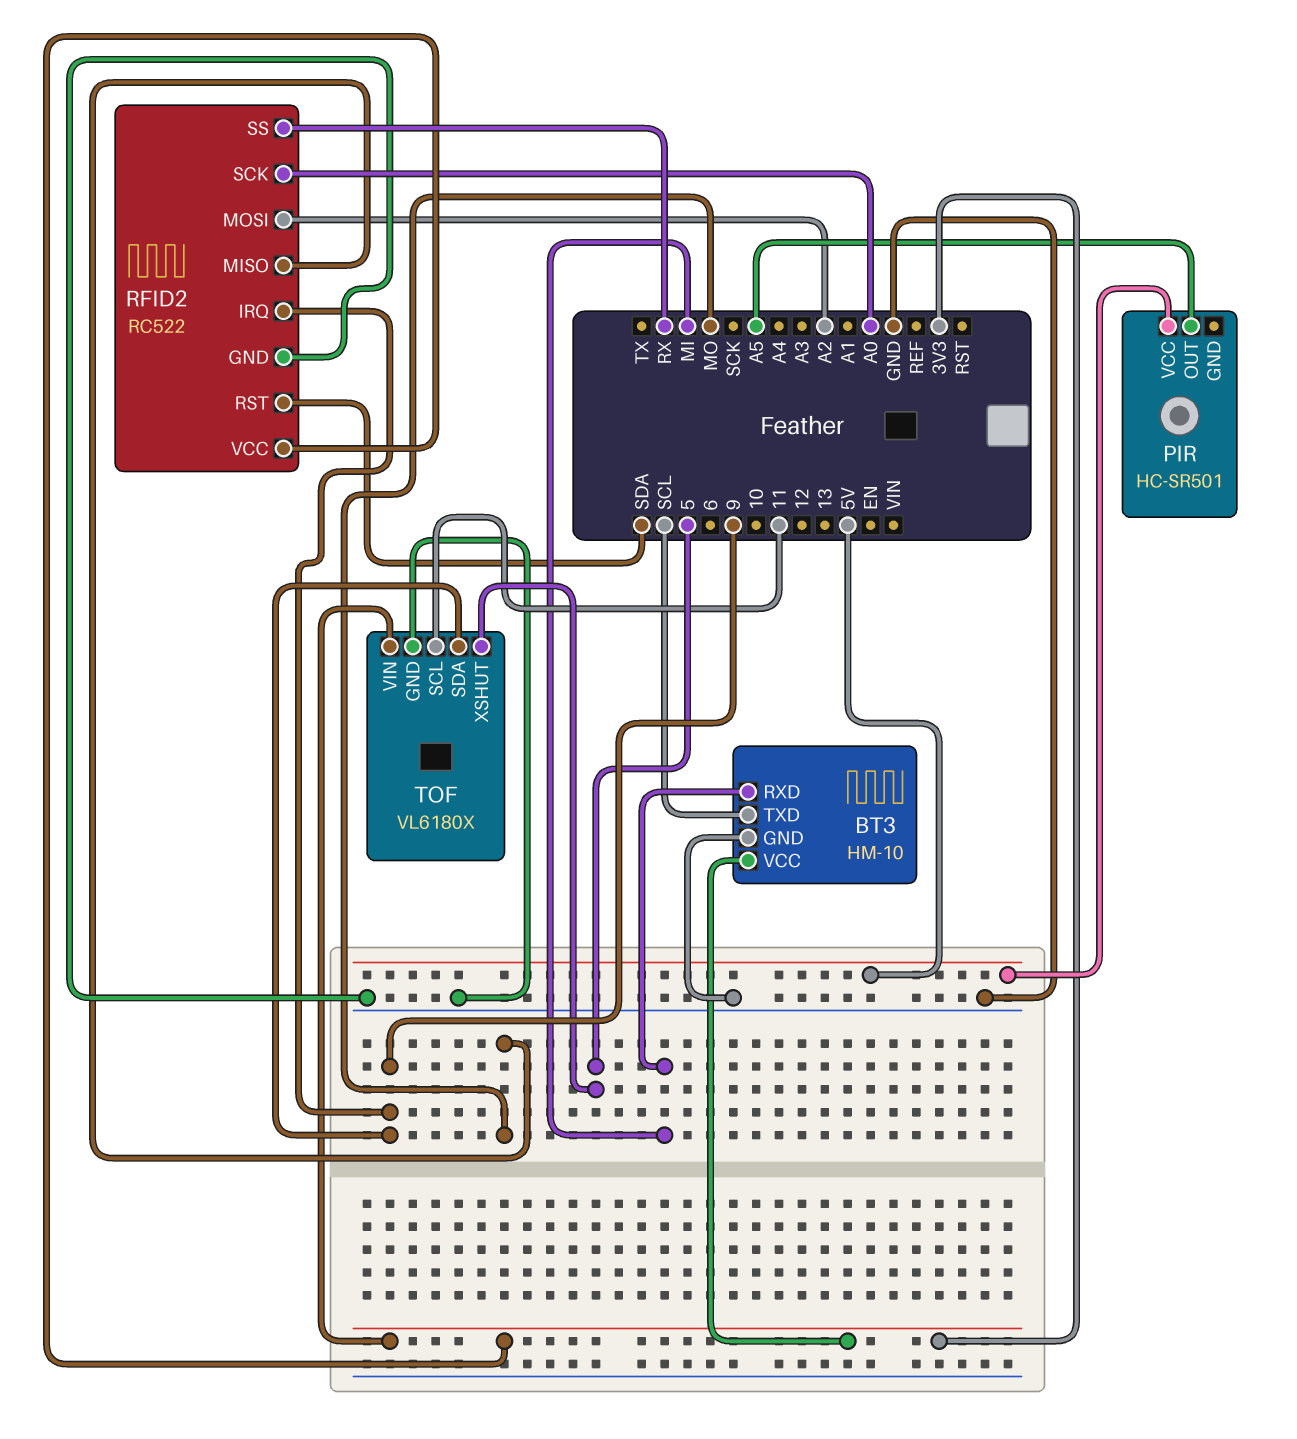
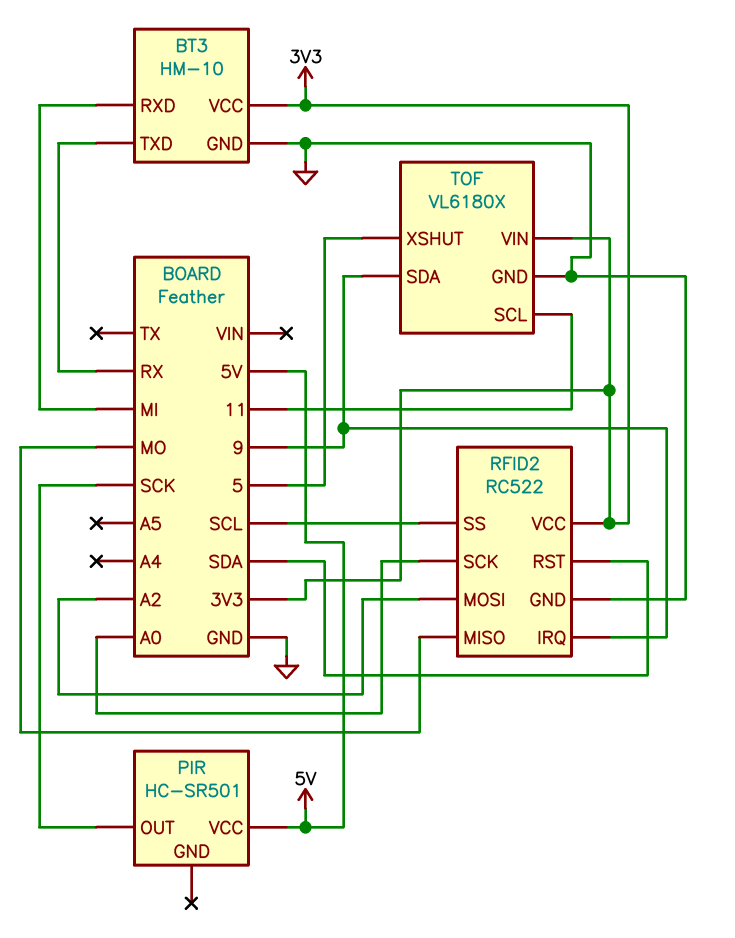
BT3 pin TXD: SCL -> RX
PIR pin OUT: A5 -> SCK
RFID2 pin SS: RX -> SCL

